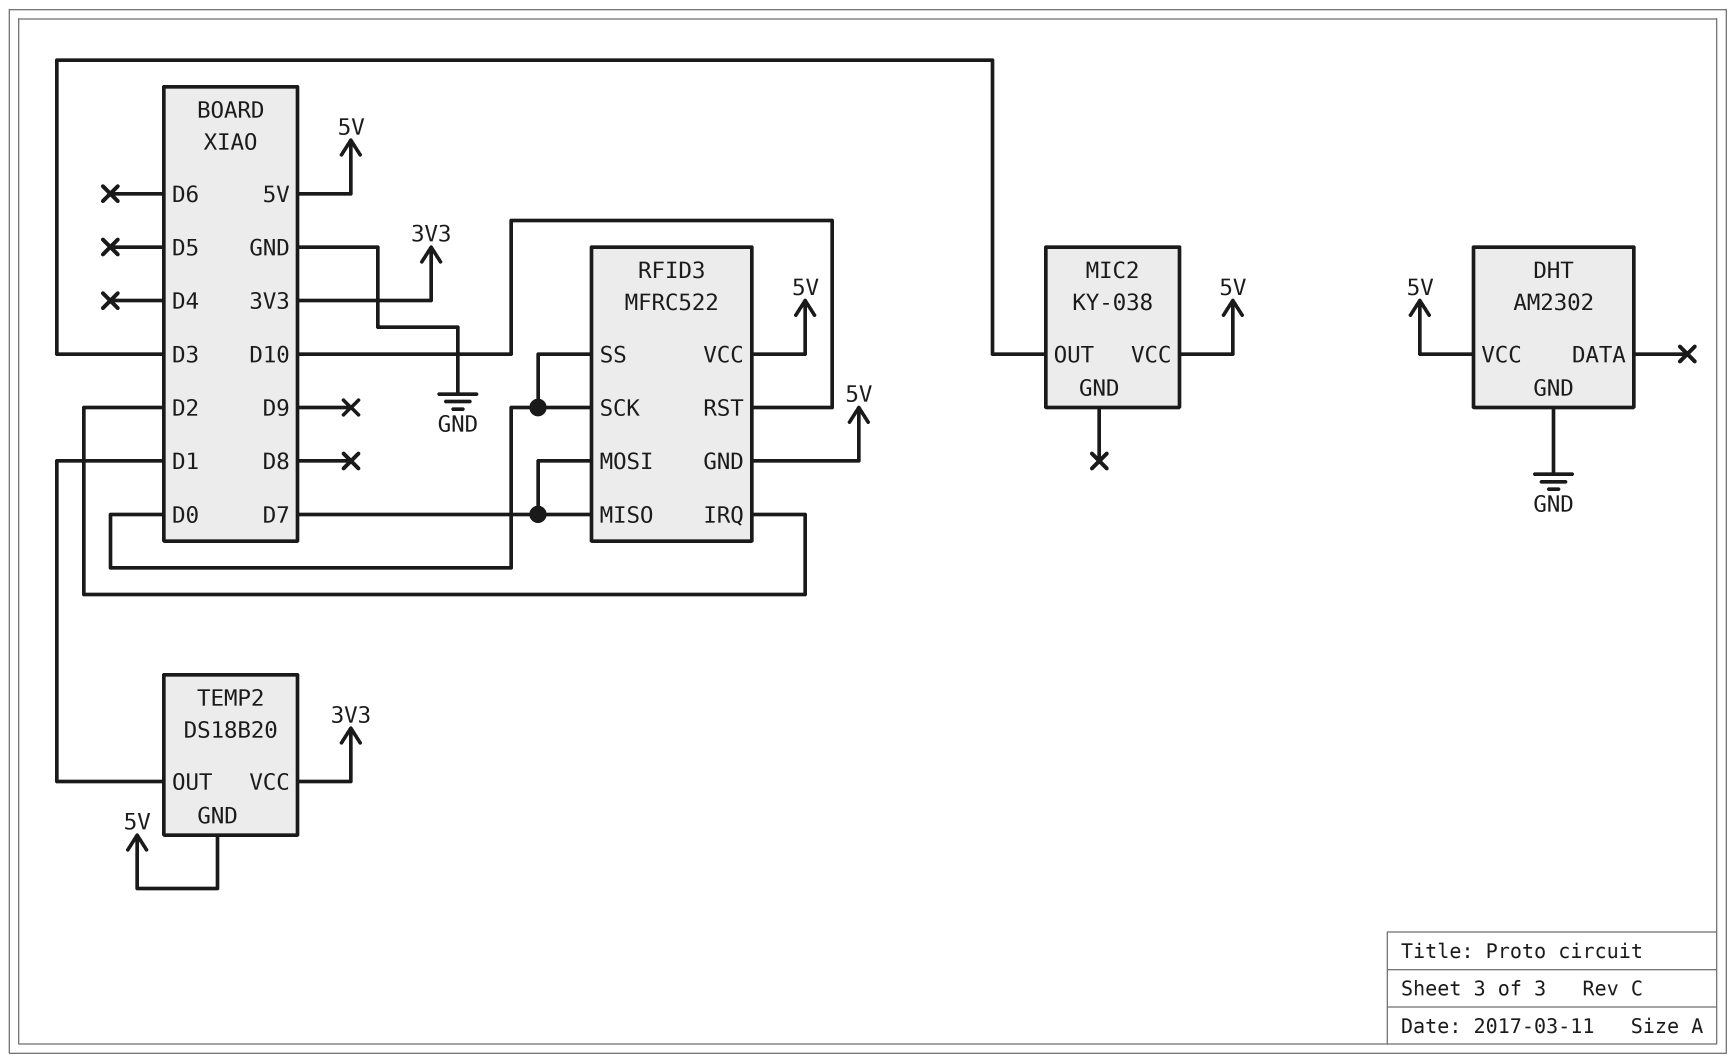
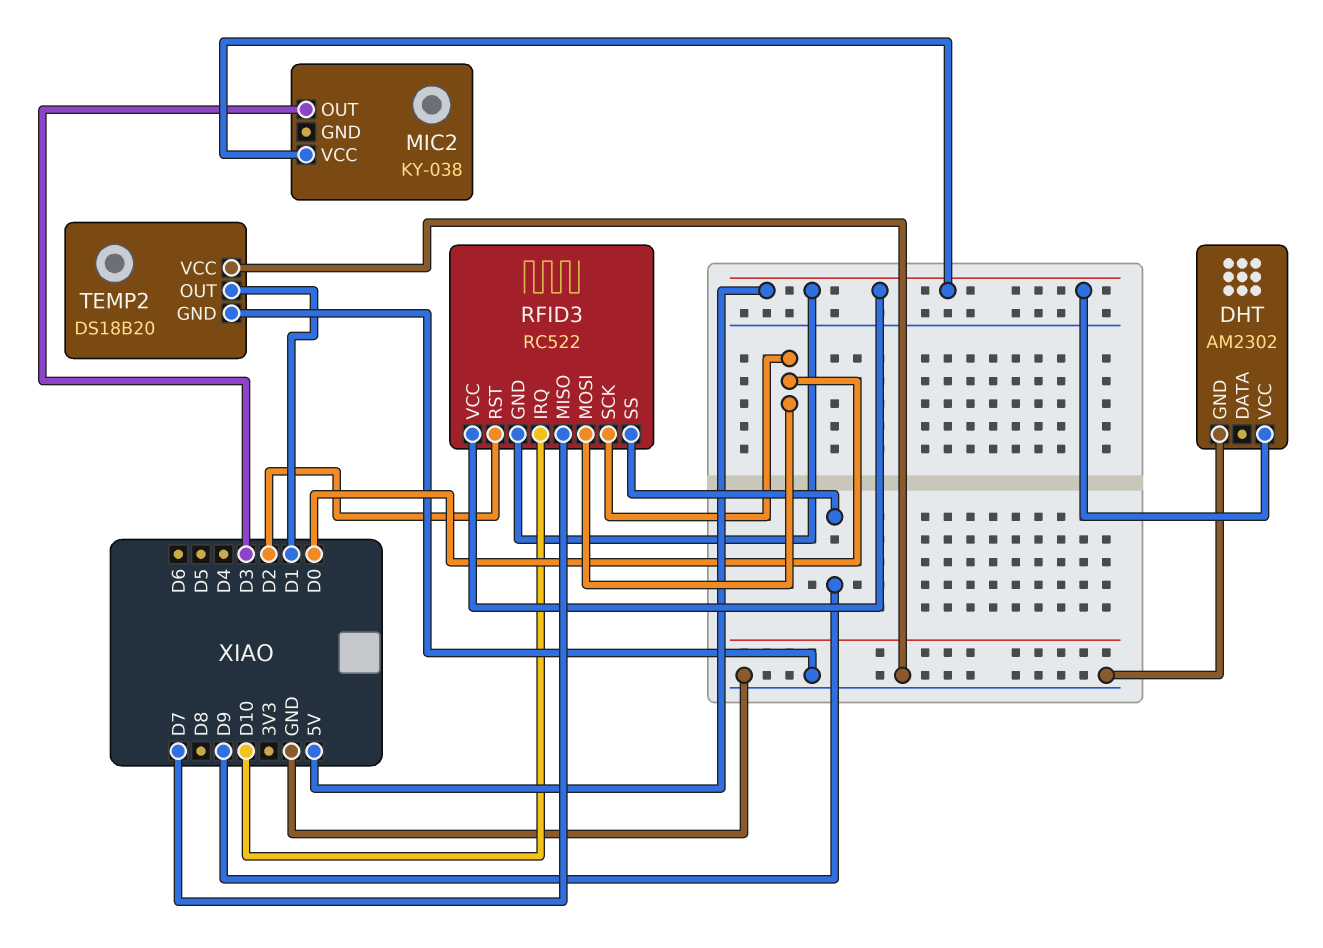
RFID3: MFRC522 -> RC522
RFID3 pin IRQ: D2 -> D10
RFID3 pin MOSI: D7 -> D0
RFID3 pin RST: D10 -> D2
RFID3 pin SS: D0 -> D9
TEMP2 pin GND: 5V -> GND
TEMP2 pin VCC: 3V3 -> GND

